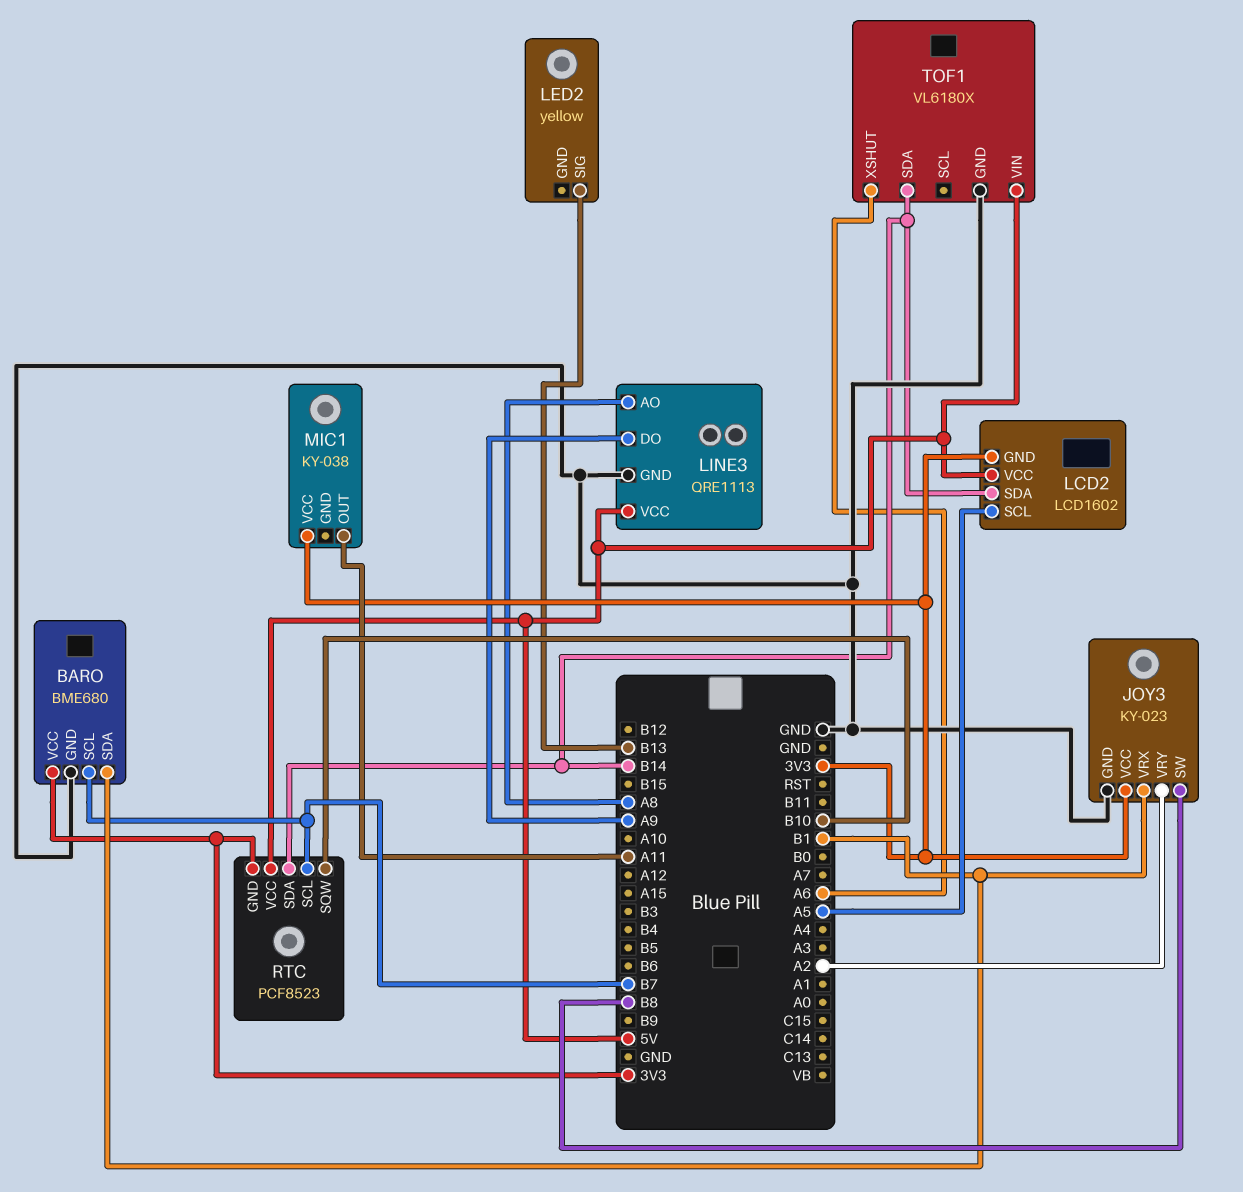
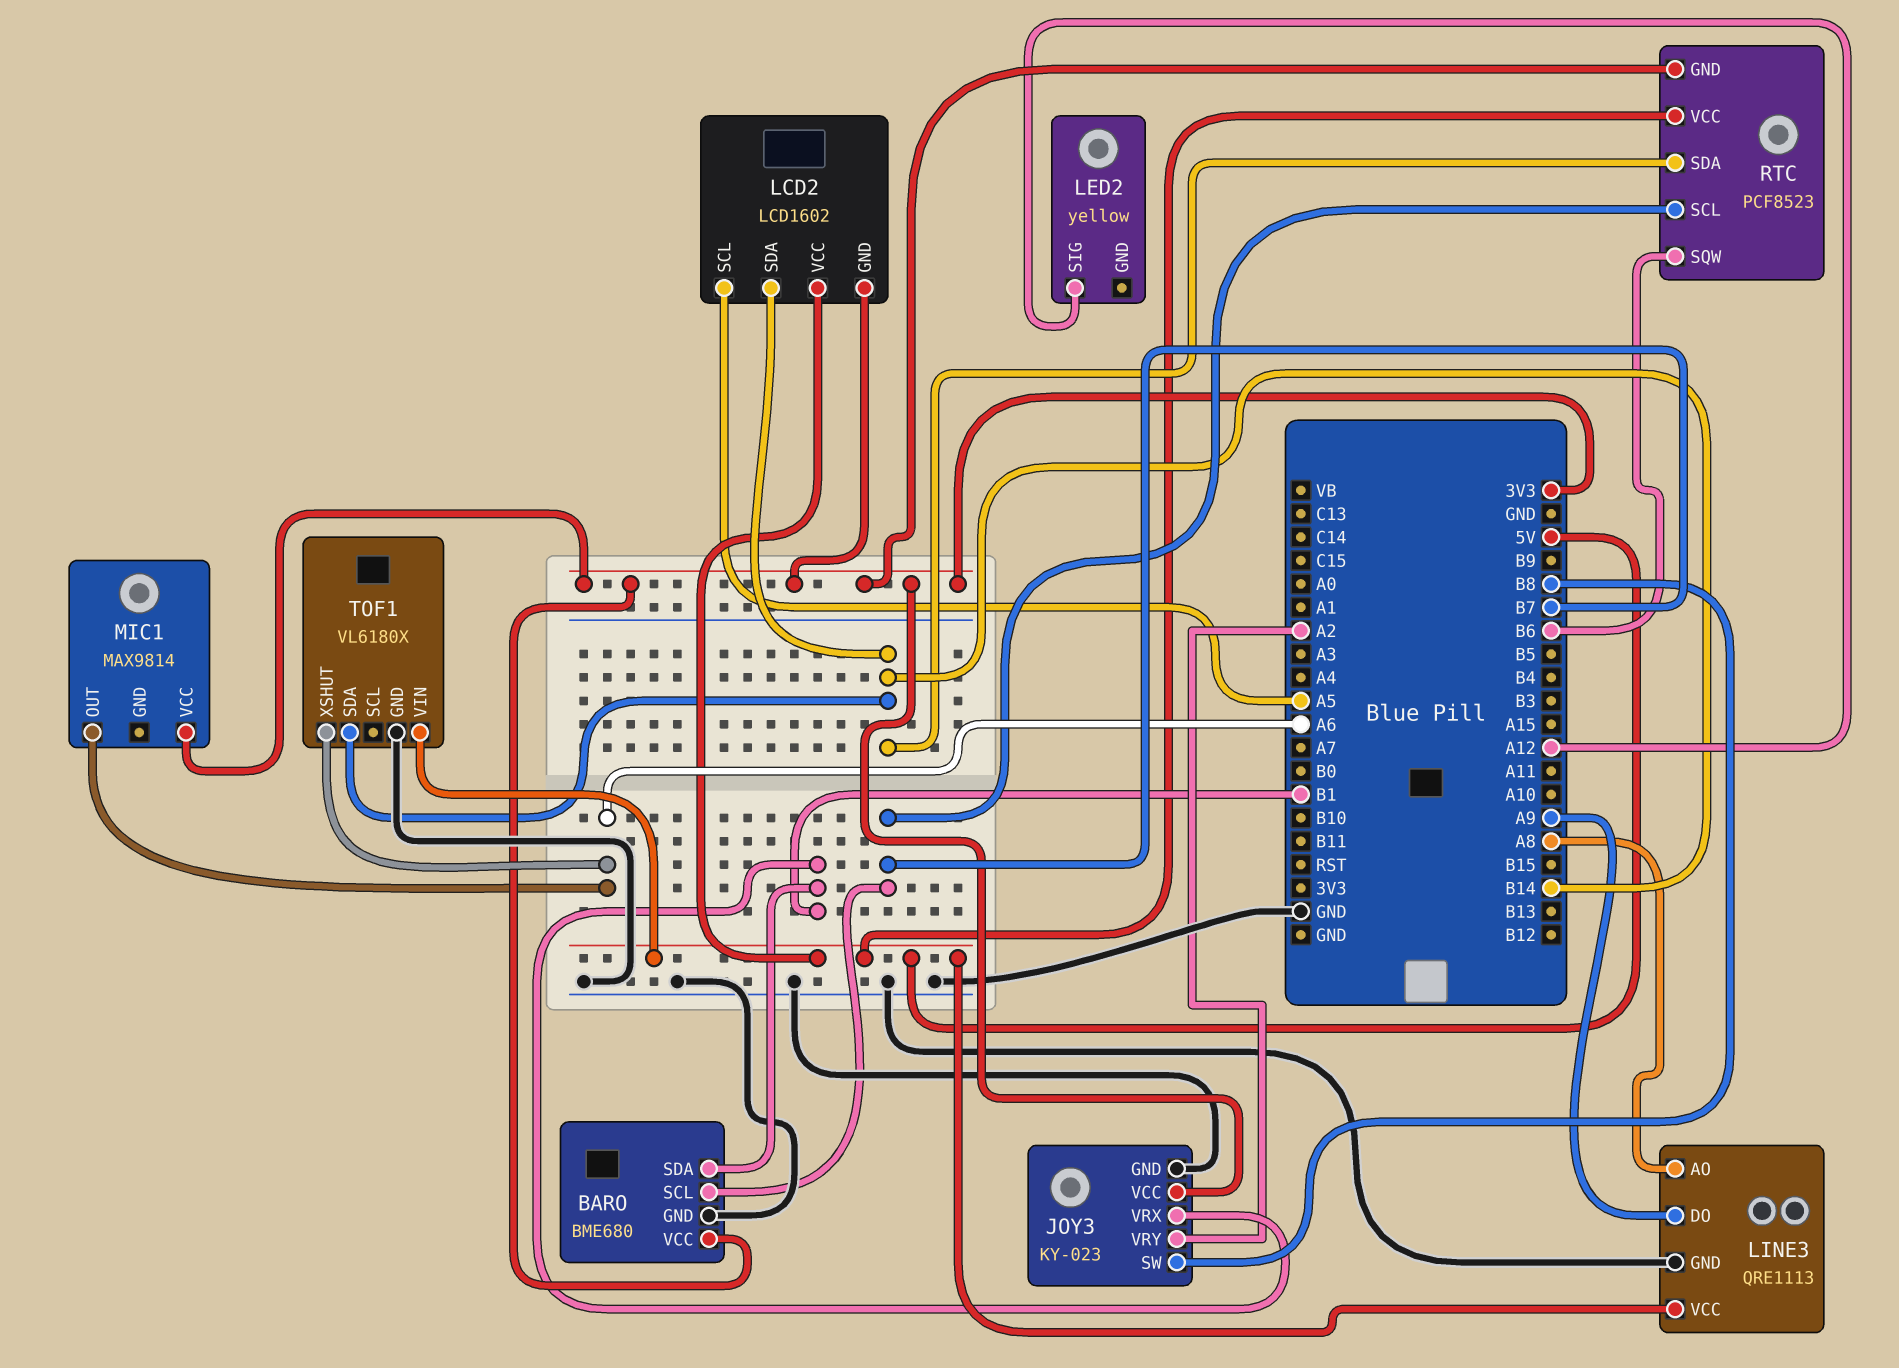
LED2 pin SIG: B13 -> A12
MIC1: KY-038 -> MAX9814
MIC1 pin OUT: A11 -> A6
RTC pin SQW: B10 -> B6

